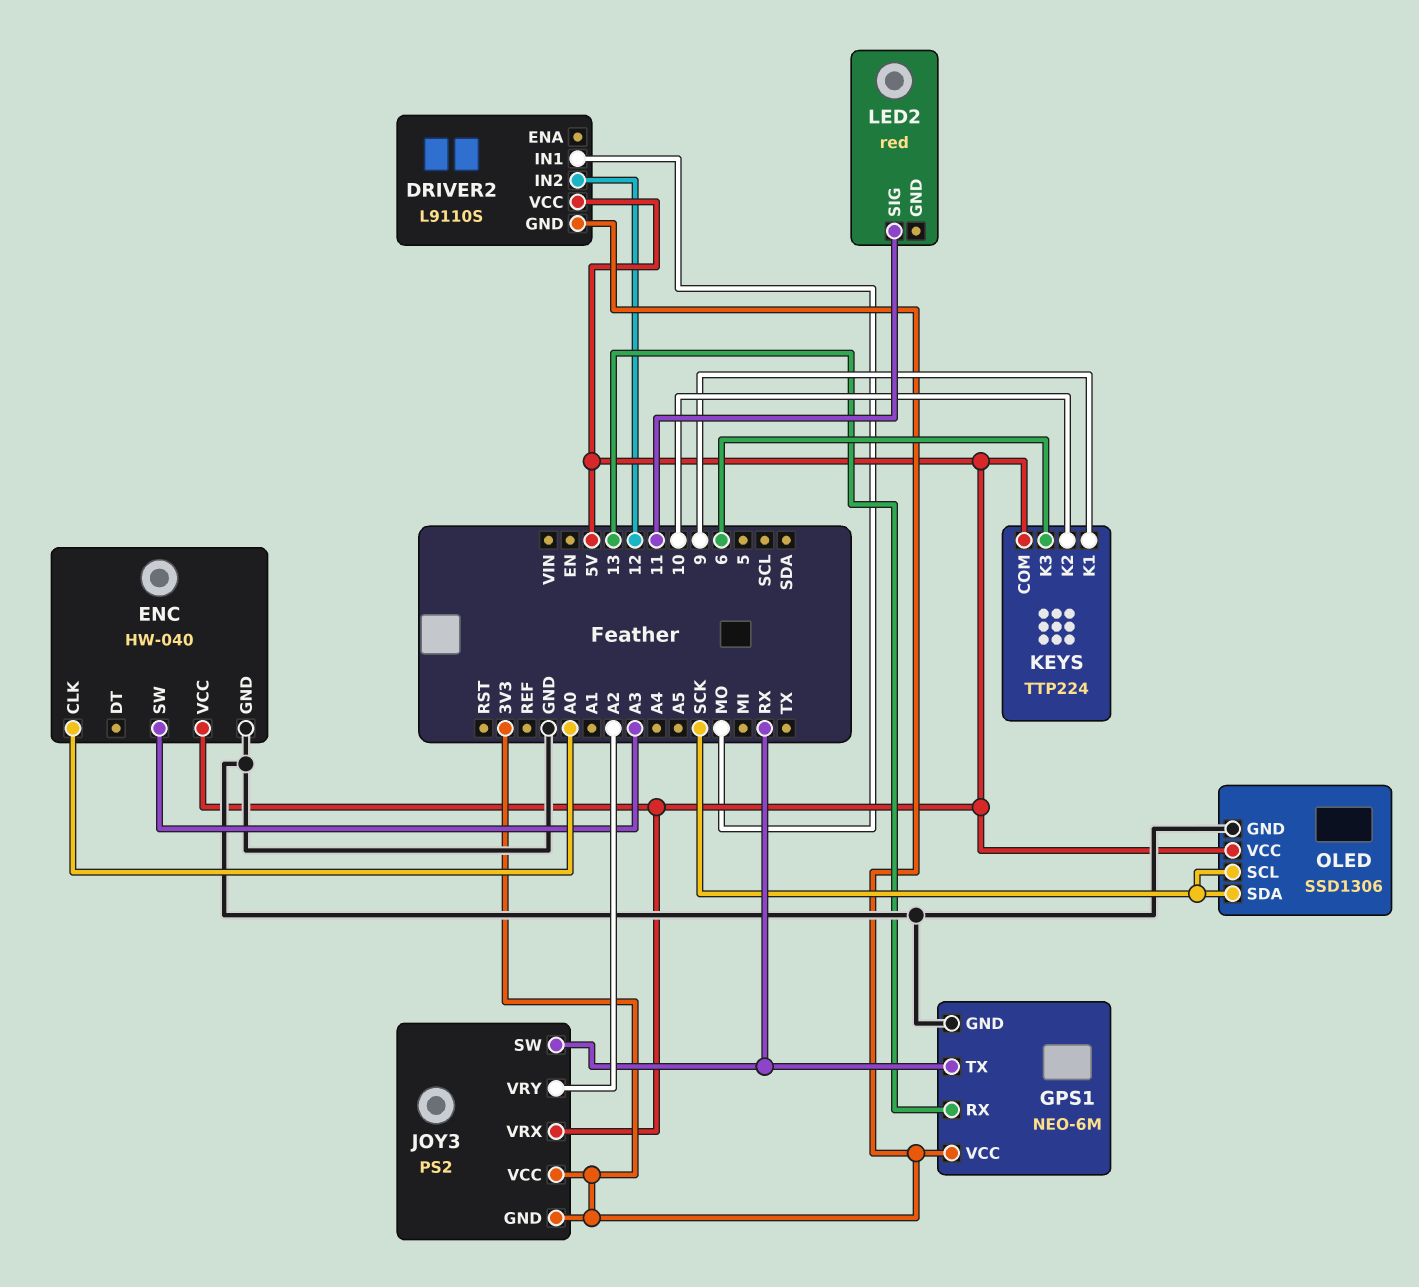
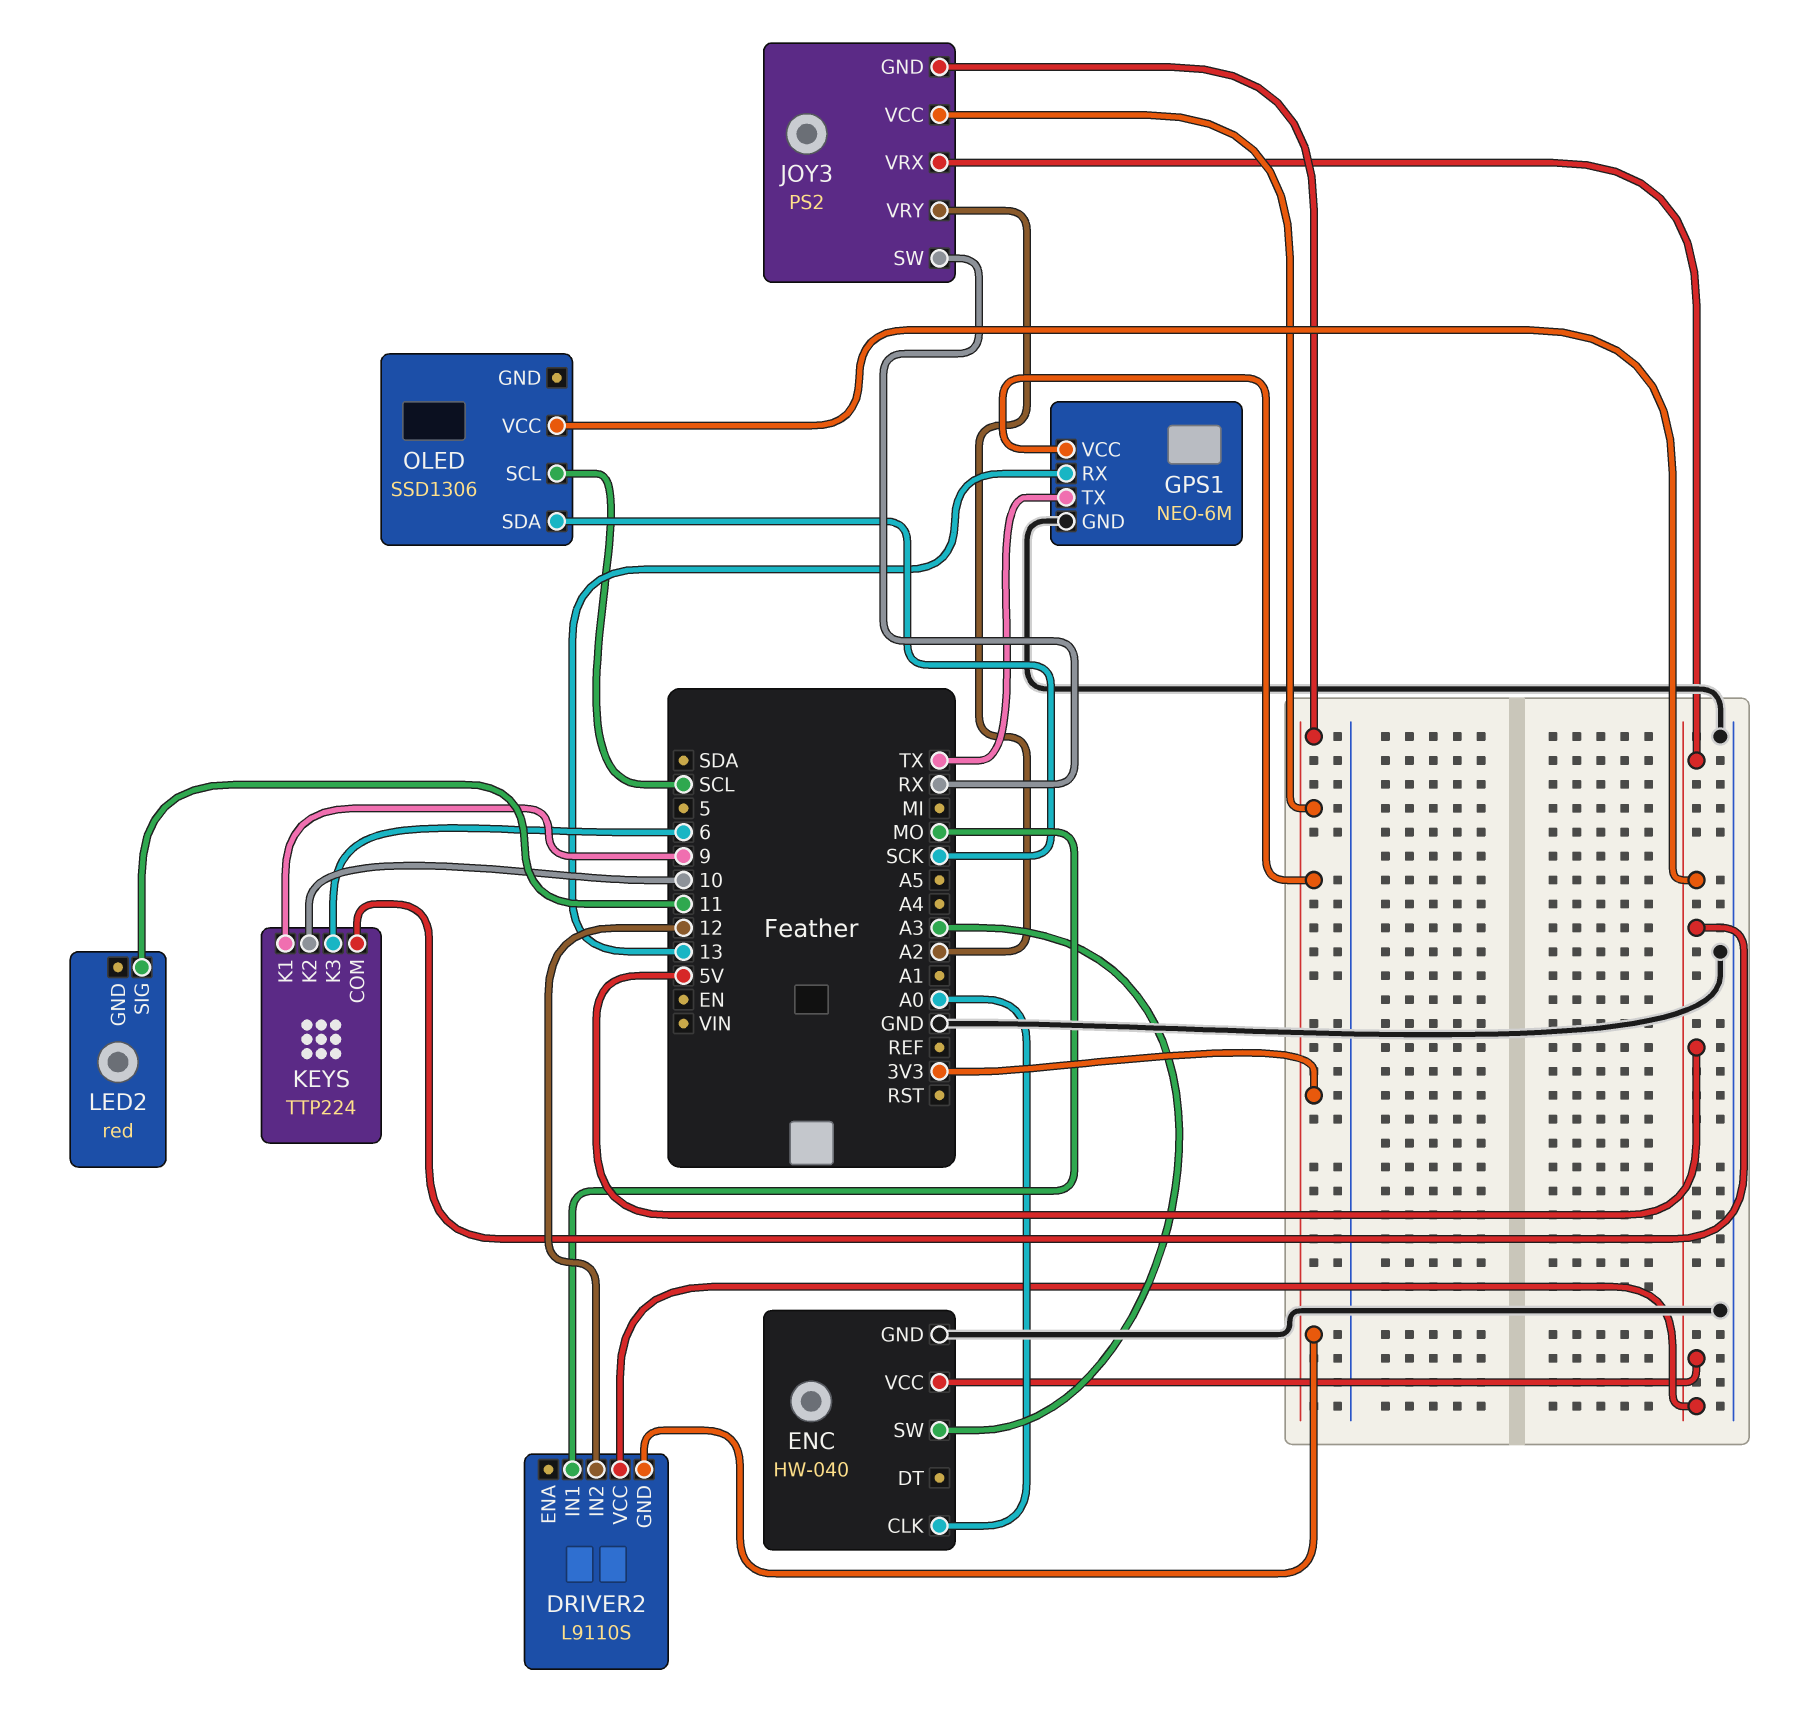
GPS1 pin TX: RX -> TX
OLED pin GND: GND -> none
OLED pin SCL: SCK -> SCL

